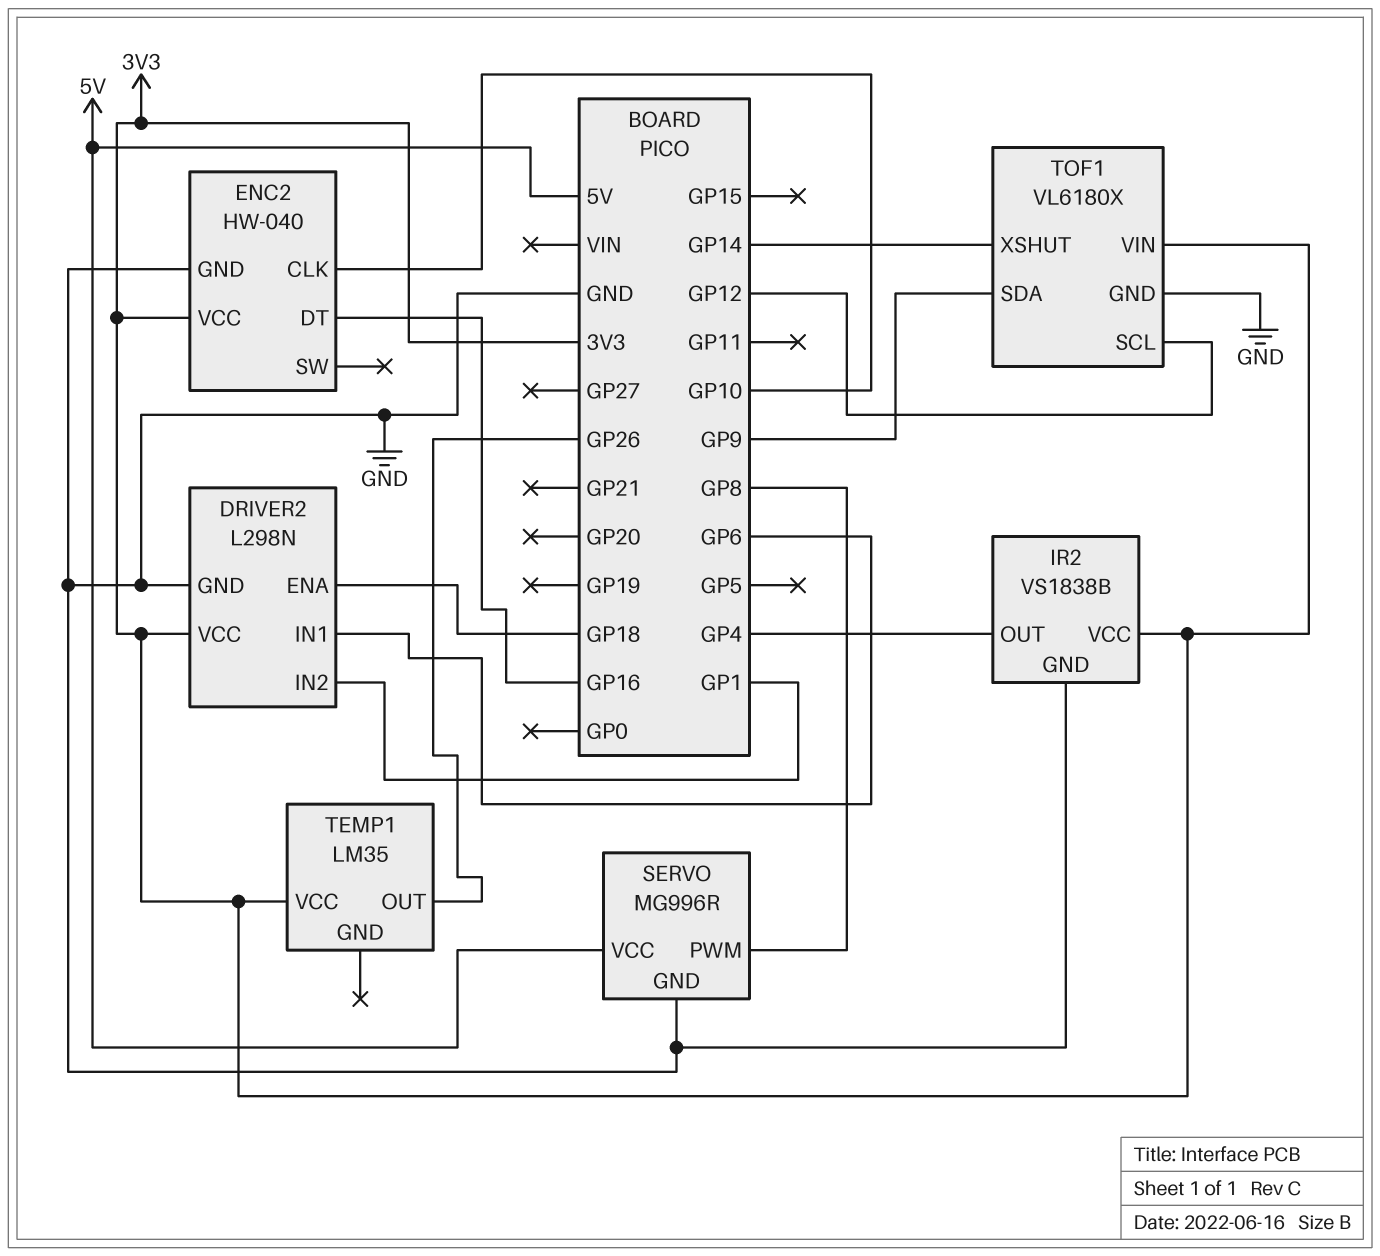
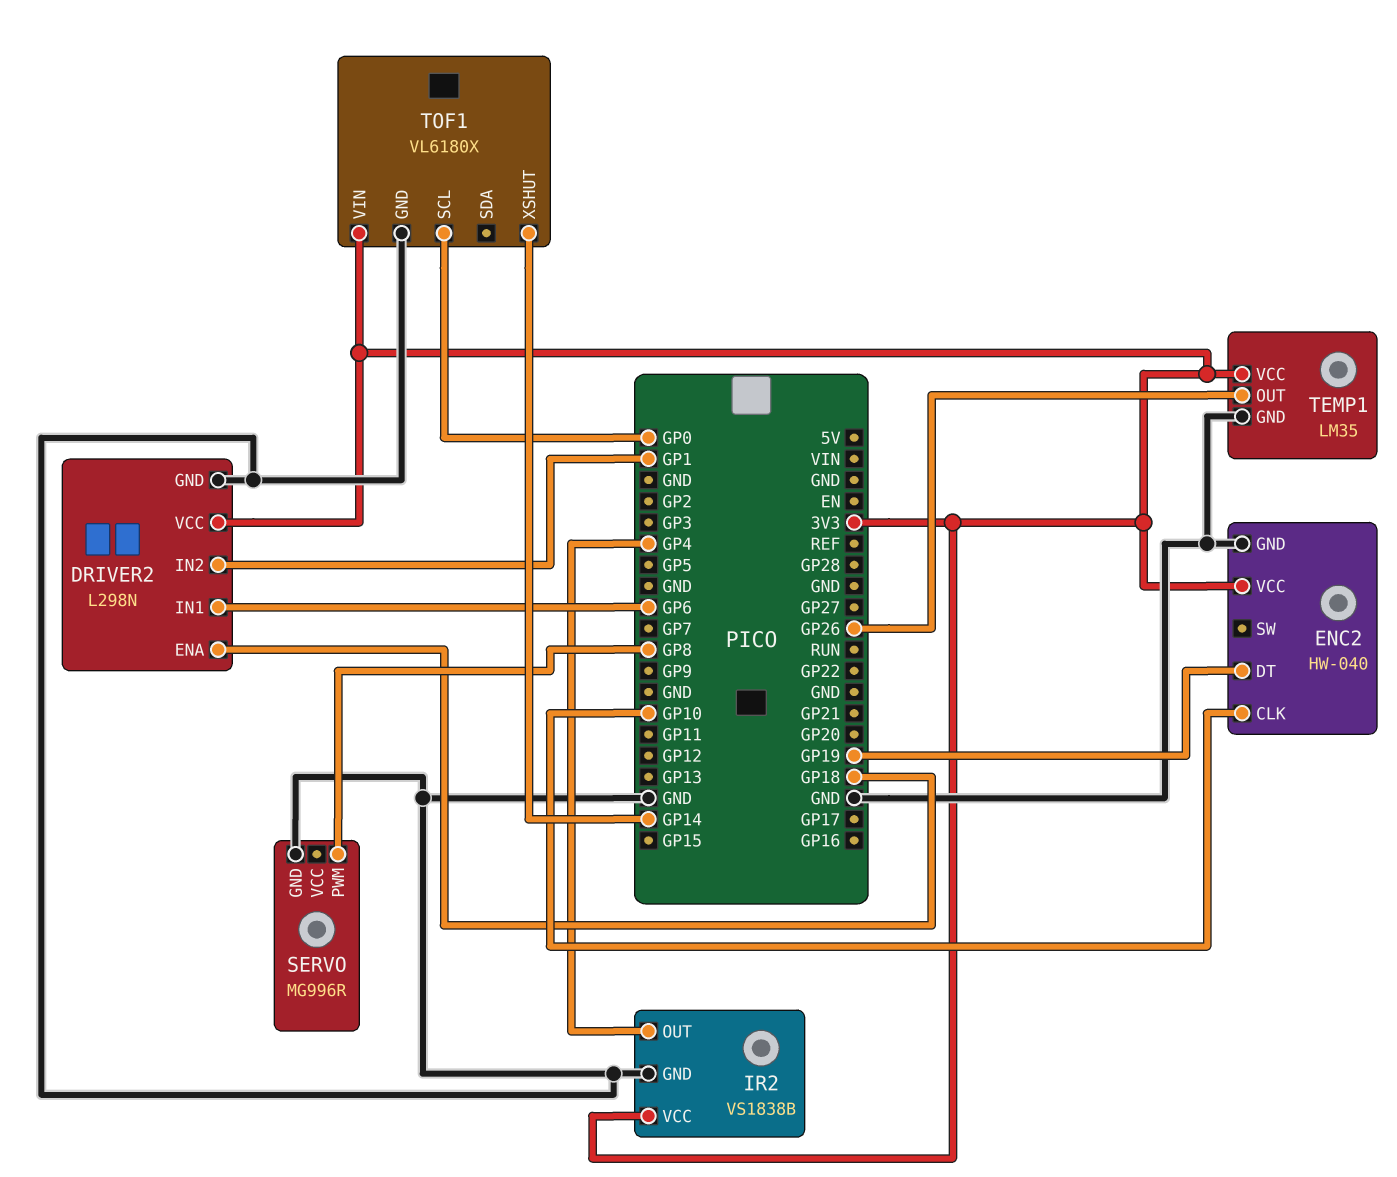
ENC2 pin DT: GP16 -> GP19
SERVO pin VCC: 5V -> none
TEMP1 pin GND: none -> GND
TOF1 pin SCL: GP12 -> GP0
TOF1 pin SDA: GP9 -> none

